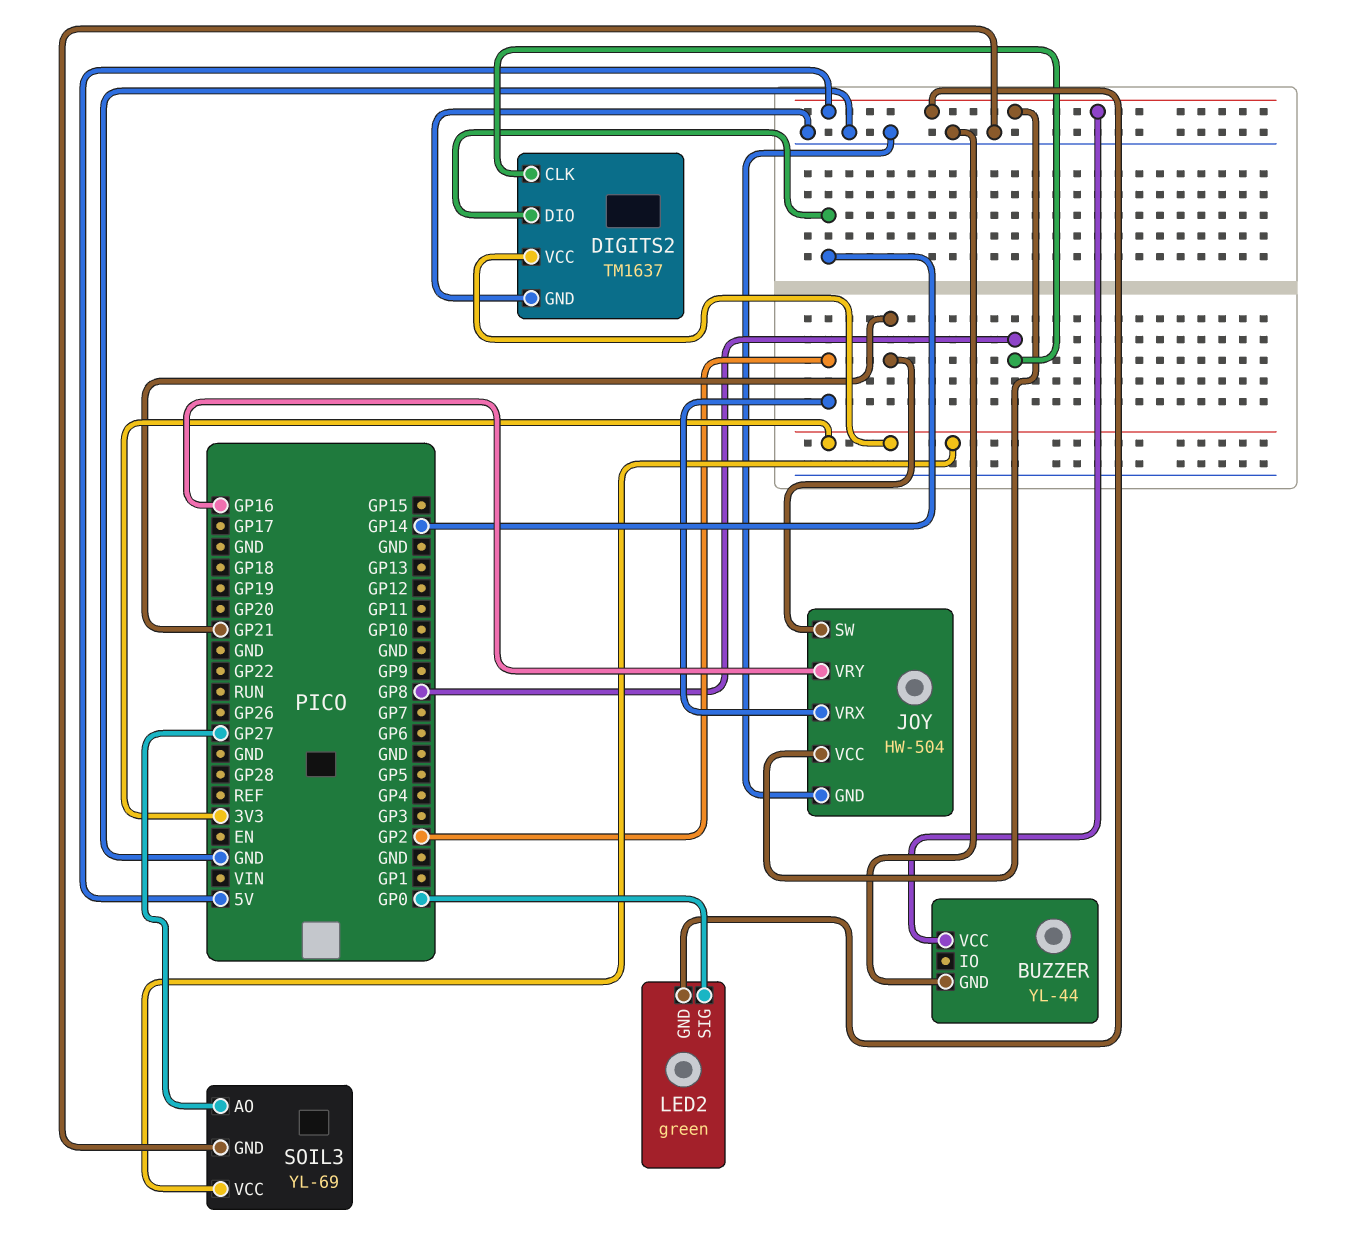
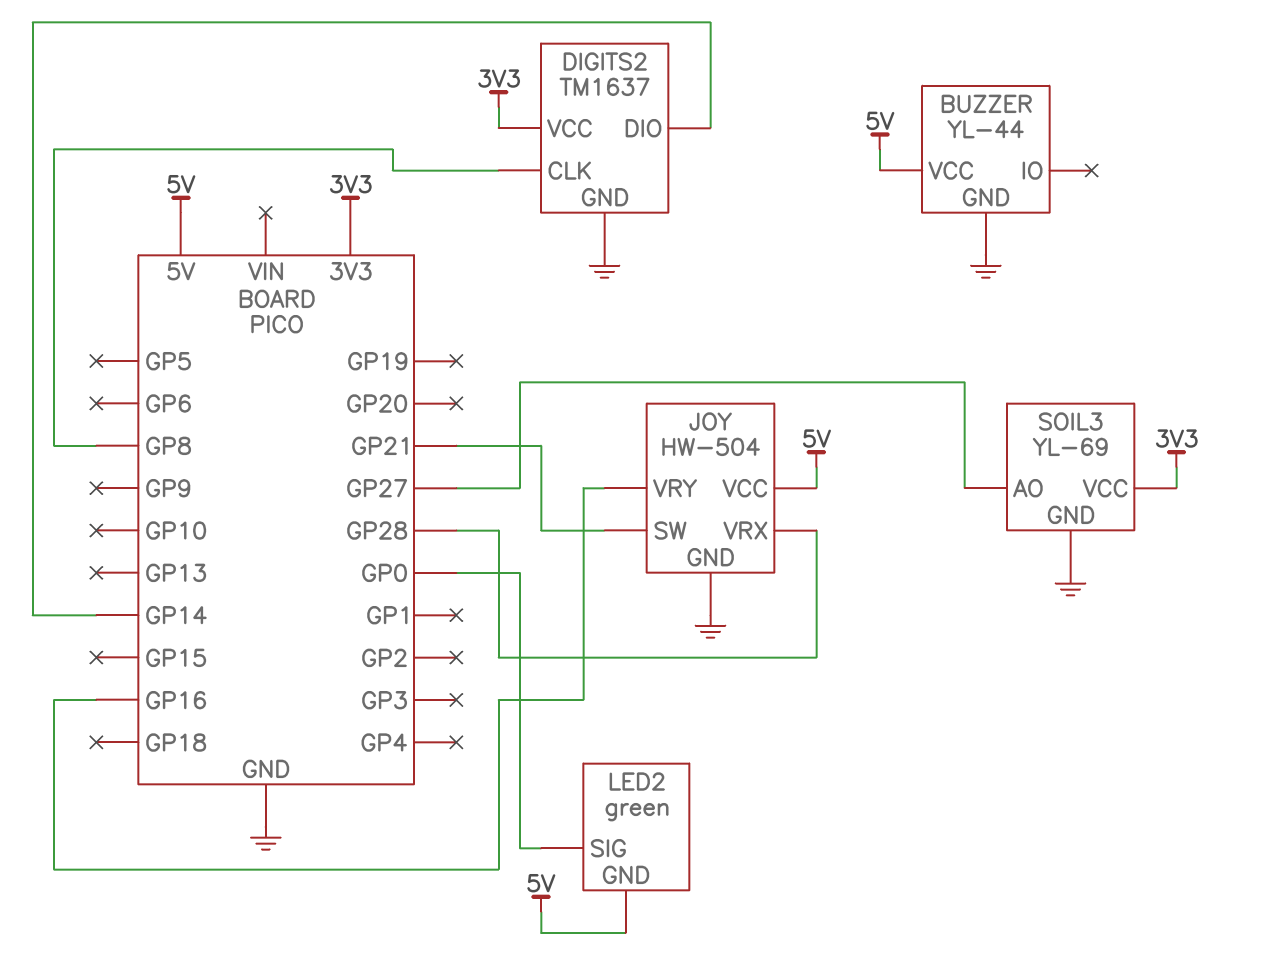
JOY pin VRX: GP2 -> GP28

